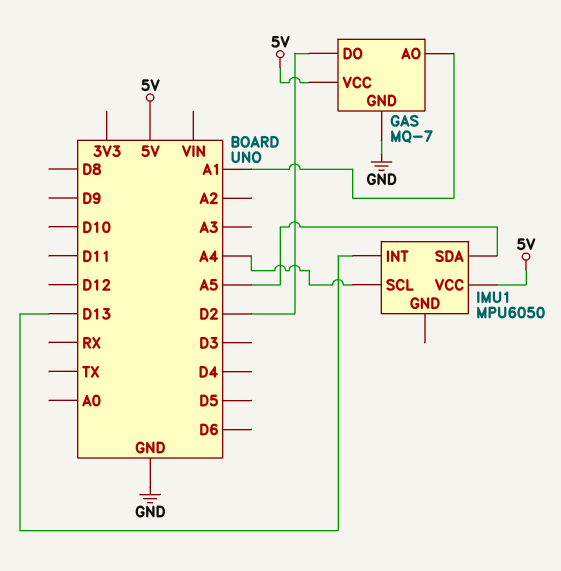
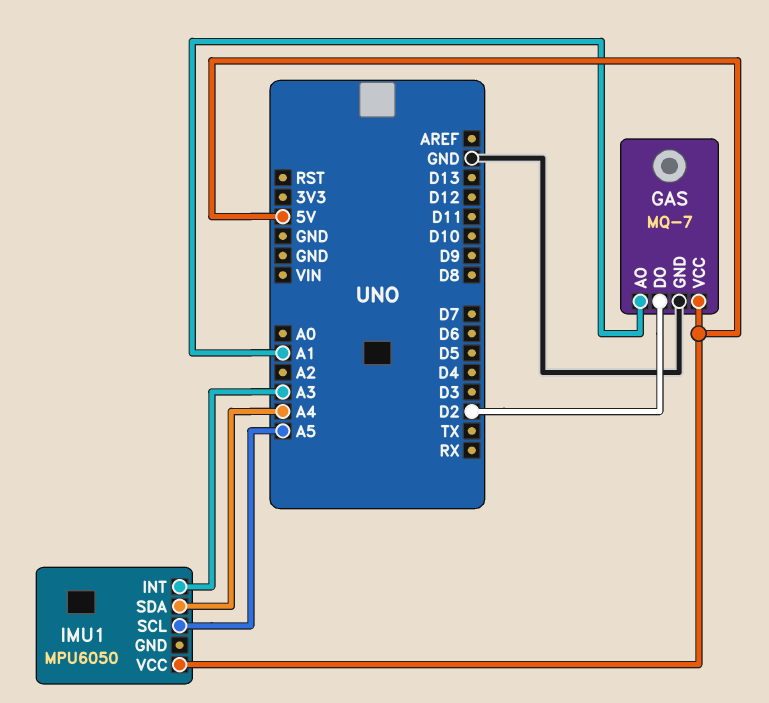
IMU1 pin INT: D13 -> A3
IMU1 pin SCL: A4 -> A5
IMU1 pin SDA: A5 -> A4

